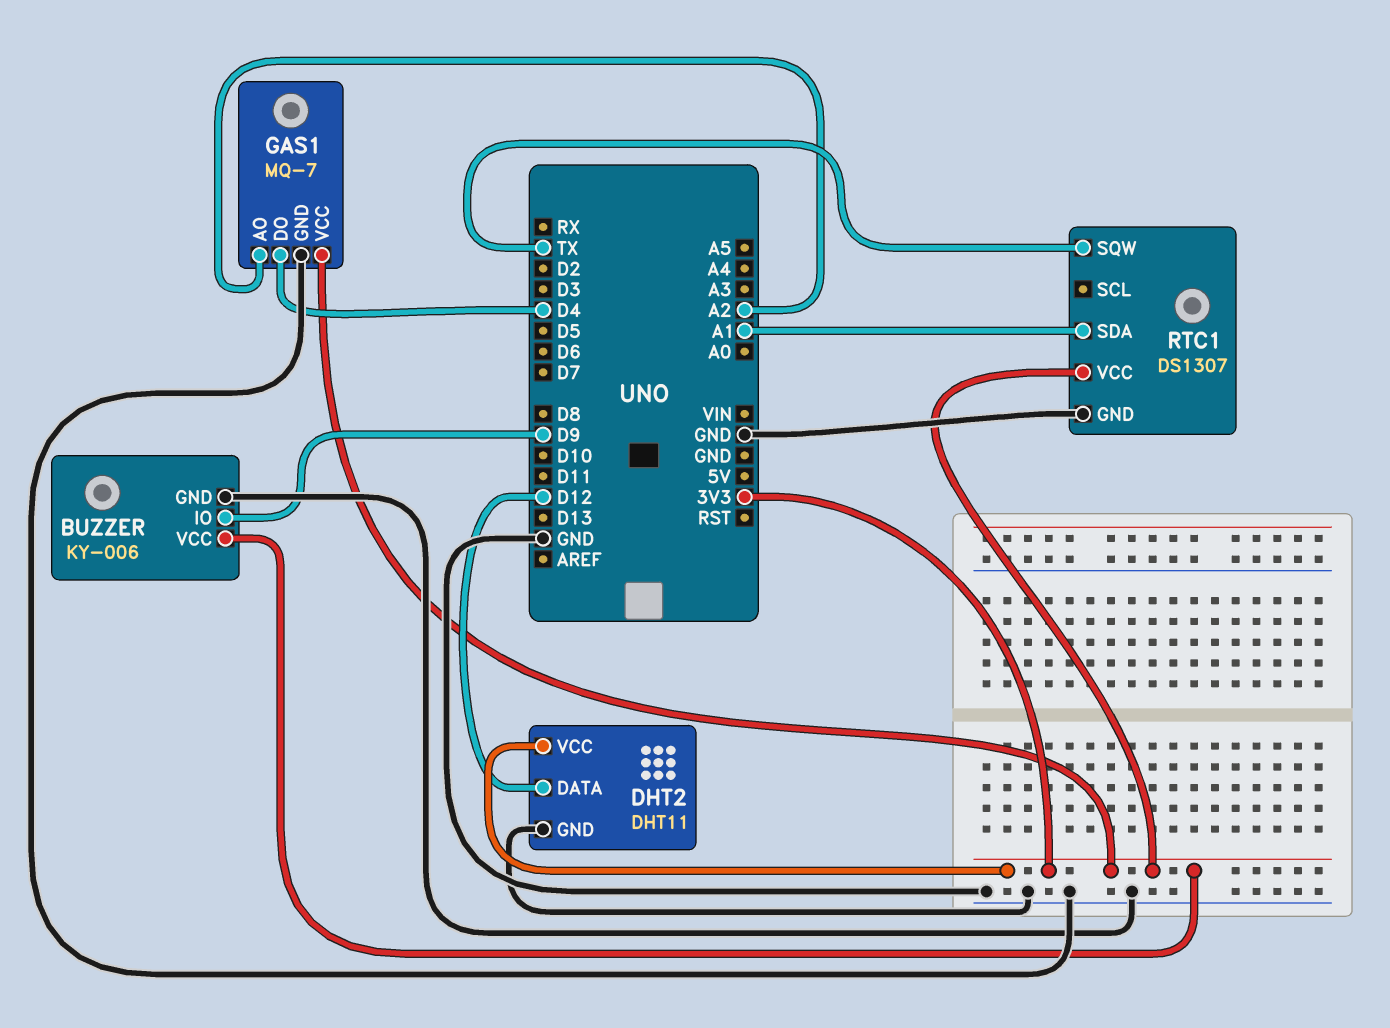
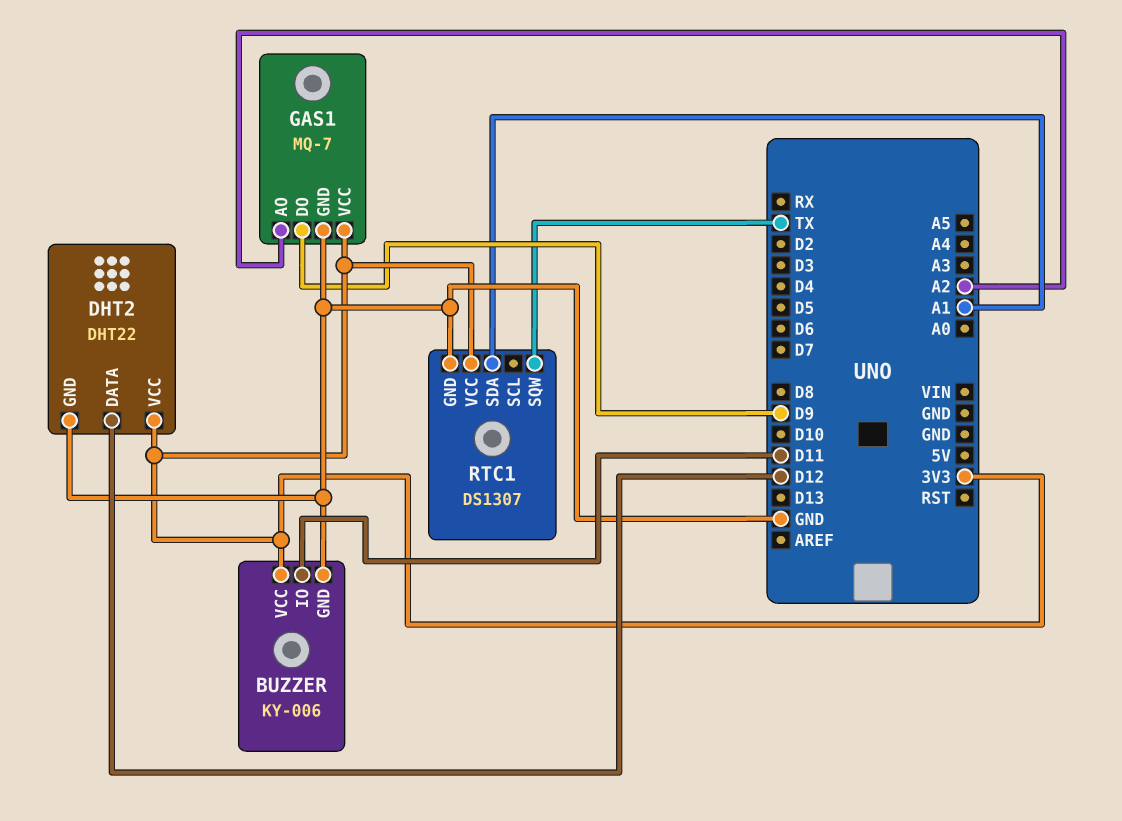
BUZZER pin IO: D9 -> D11
DHT2: DHT11 -> DHT22
GAS1 pin DO: D4 -> D9

